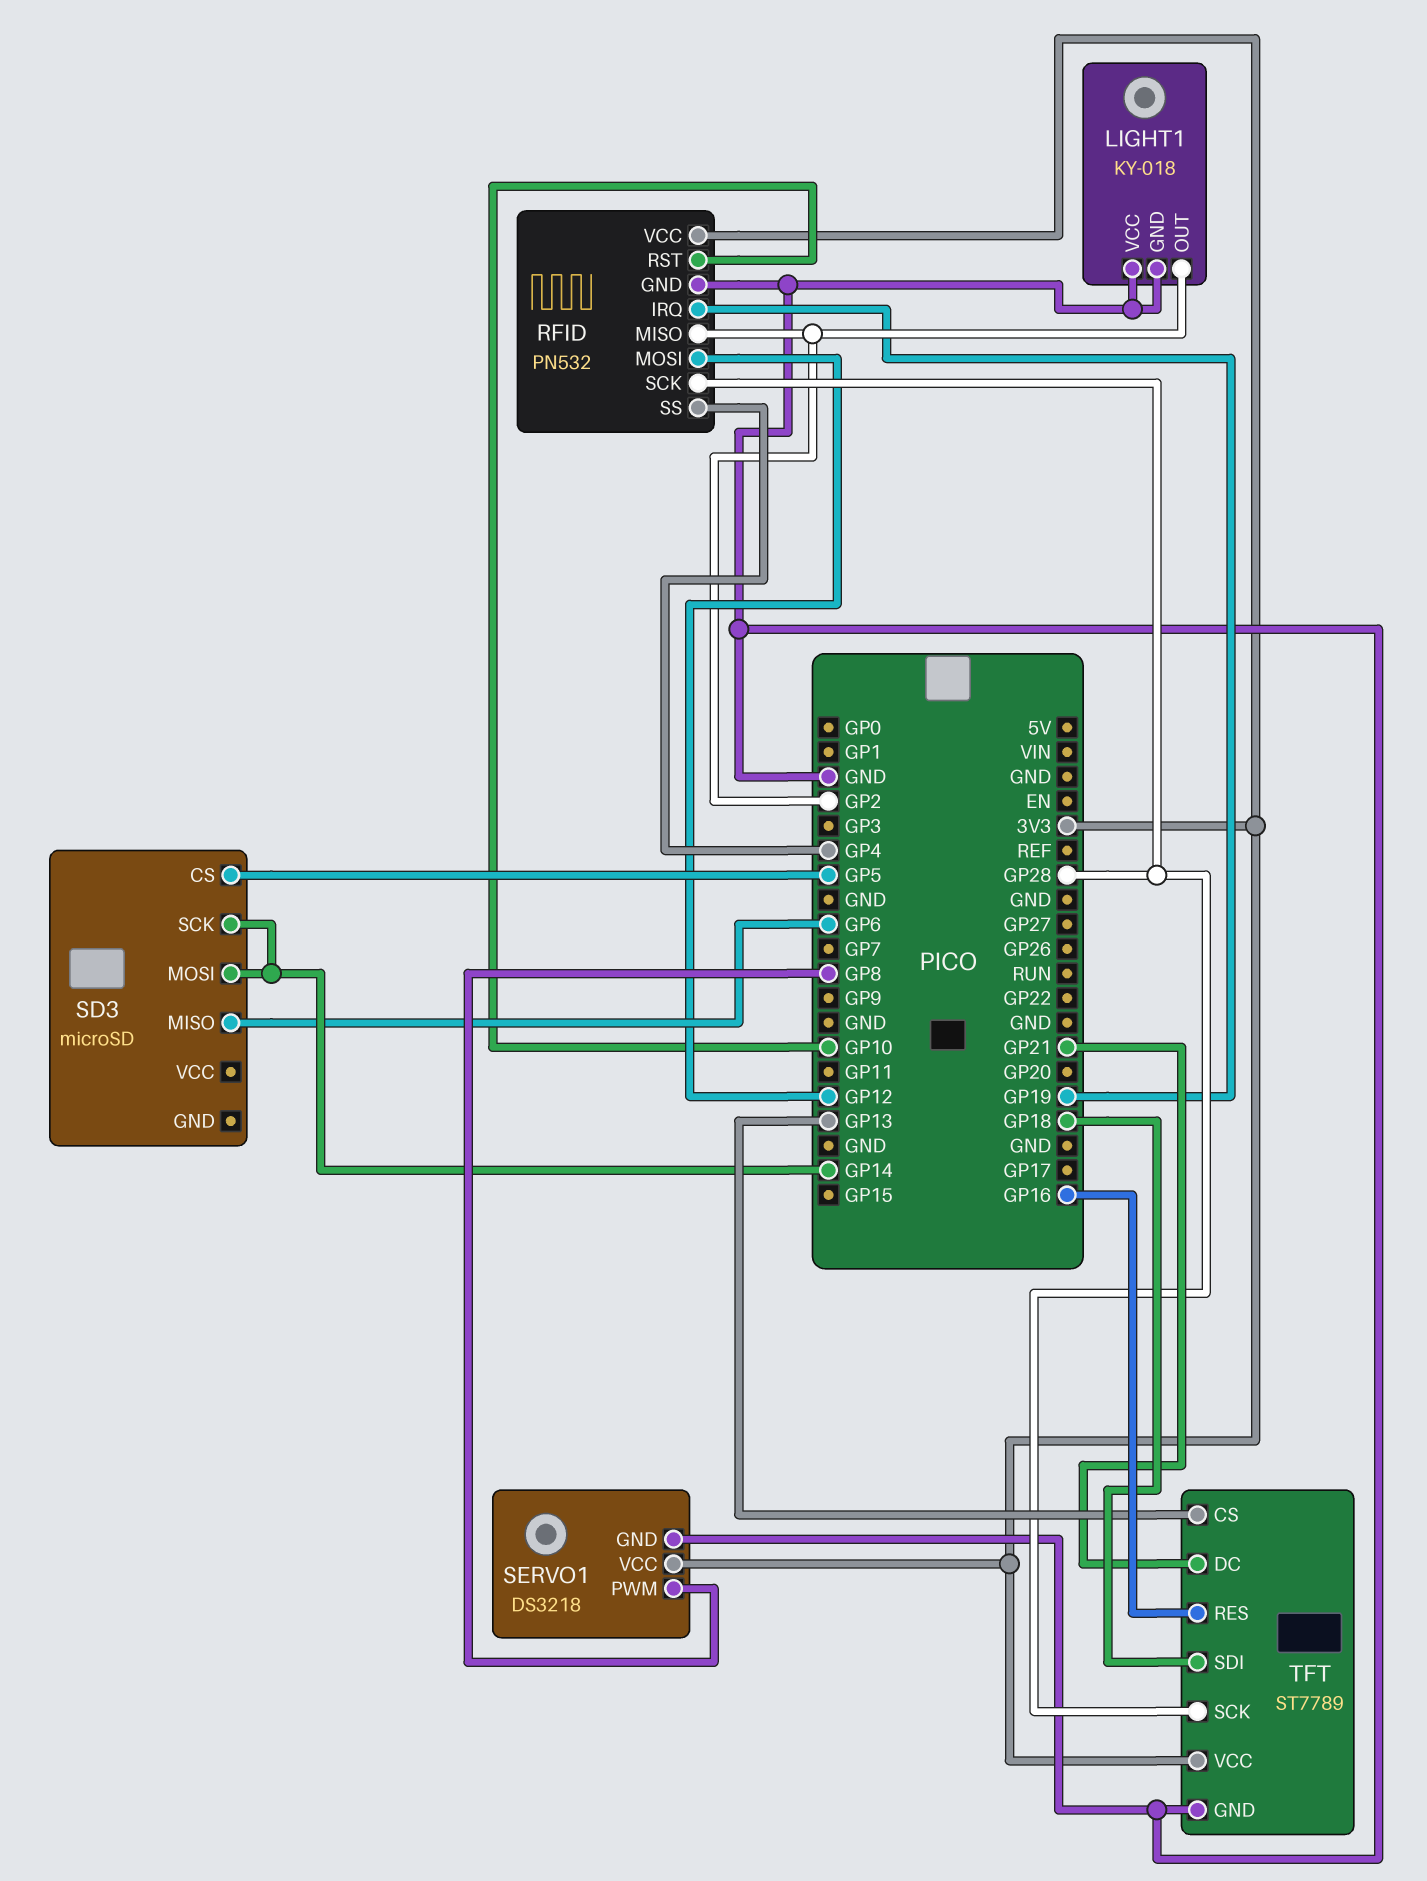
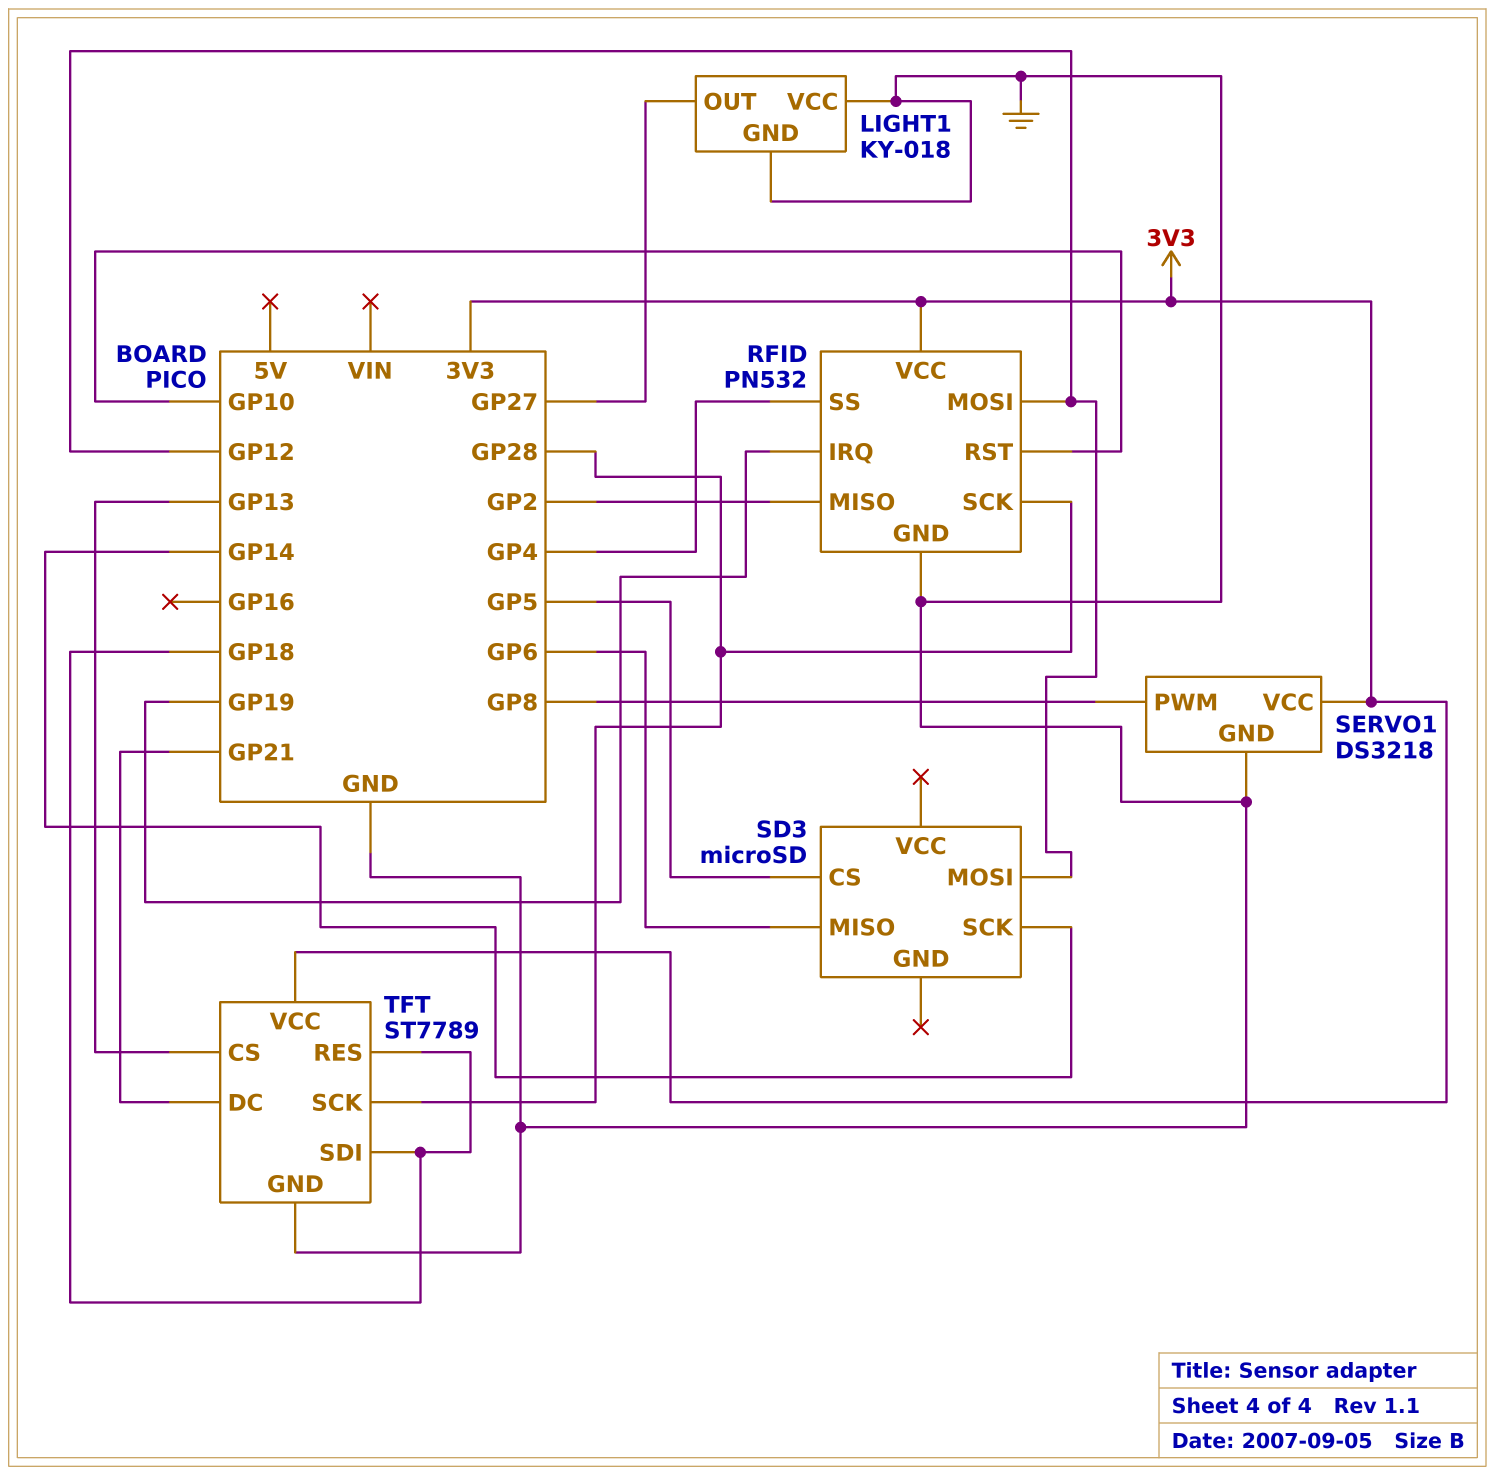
LIGHT1 pin OUT: GP2 -> GP27
SD3 pin MOSI: GP14 -> GP12
TFT pin RES: GP16 -> GP18

